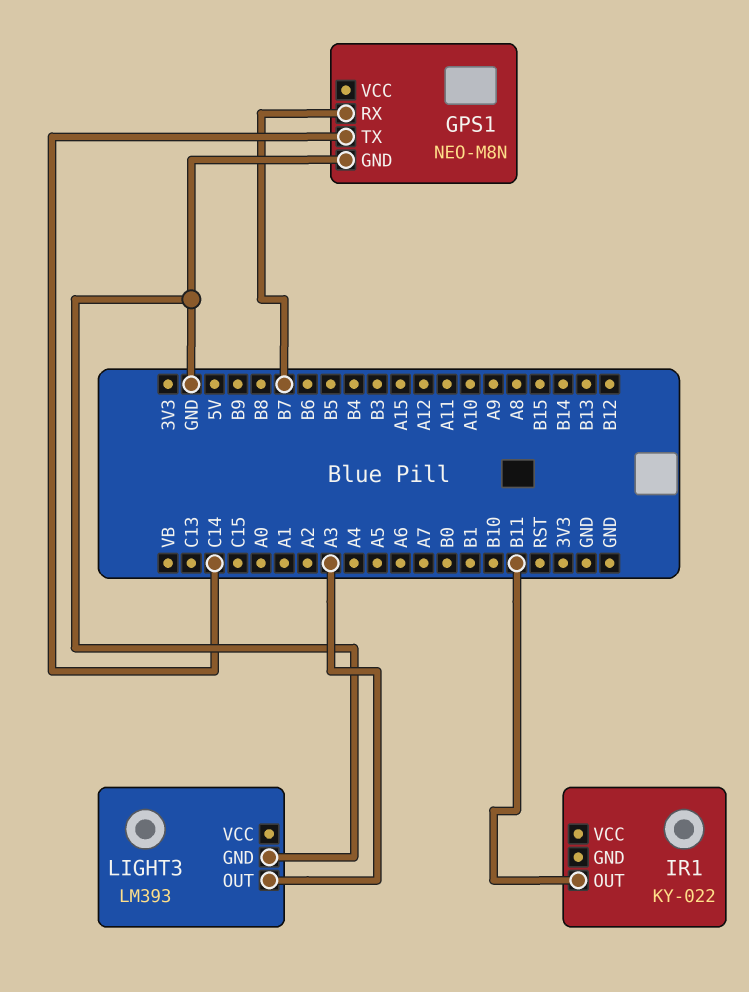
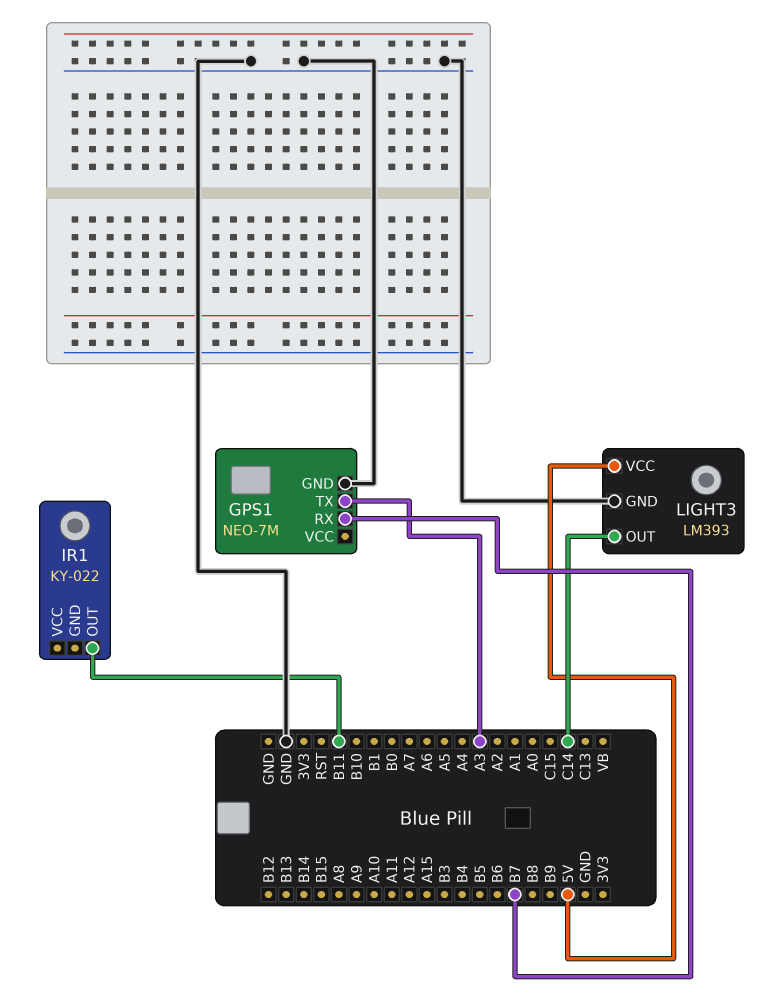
GPS1: NEO-M8N -> NEO-7M
GPS1 pin TX: C14 -> A3
LIGHT3 pin OUT: A3 -> C14
LIGHT3 pin VCC: none -> 5V

